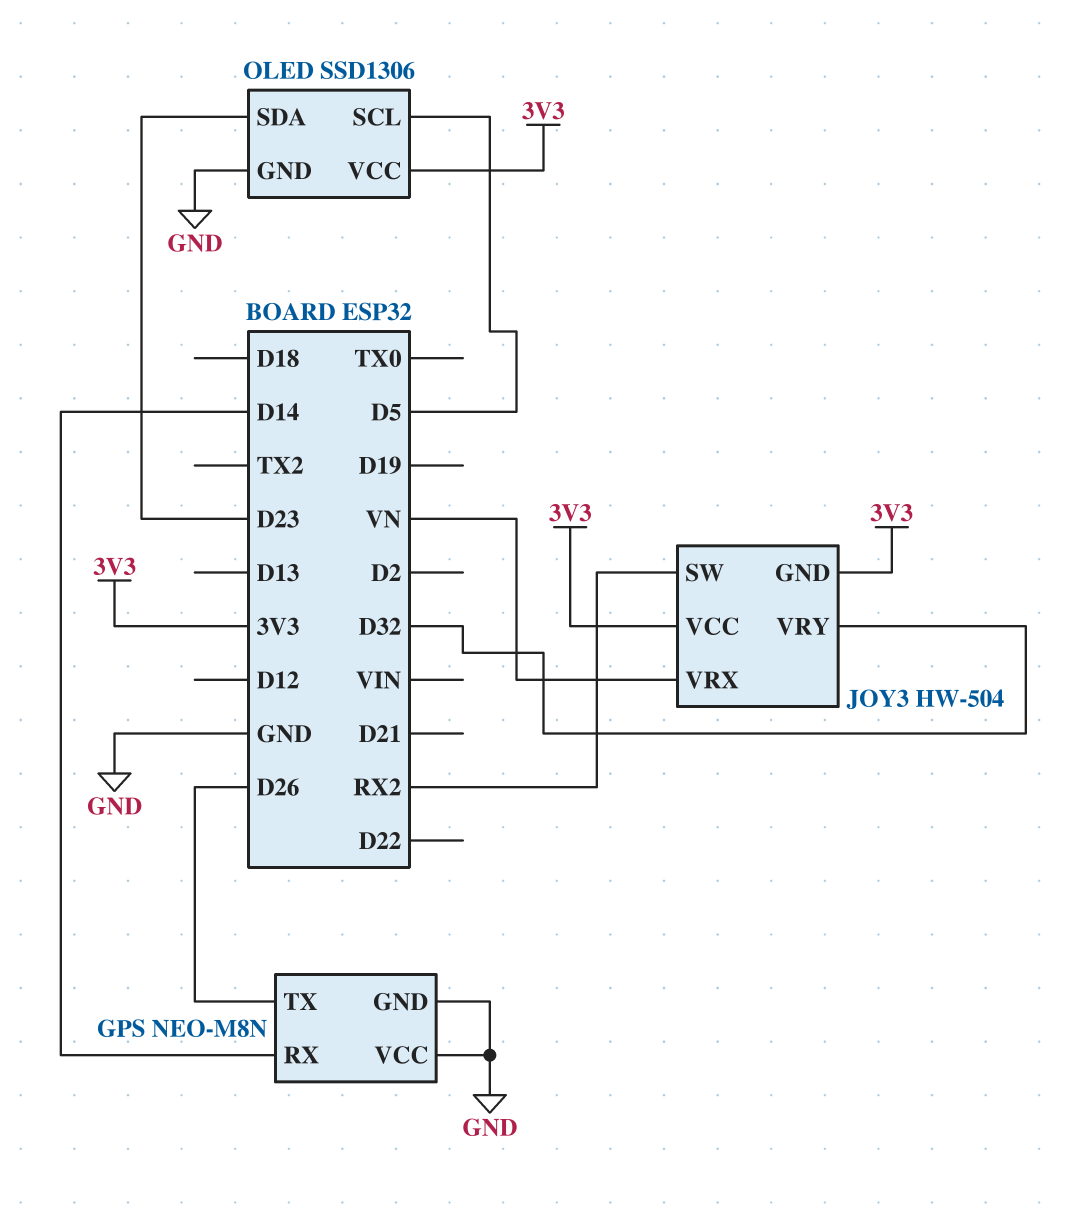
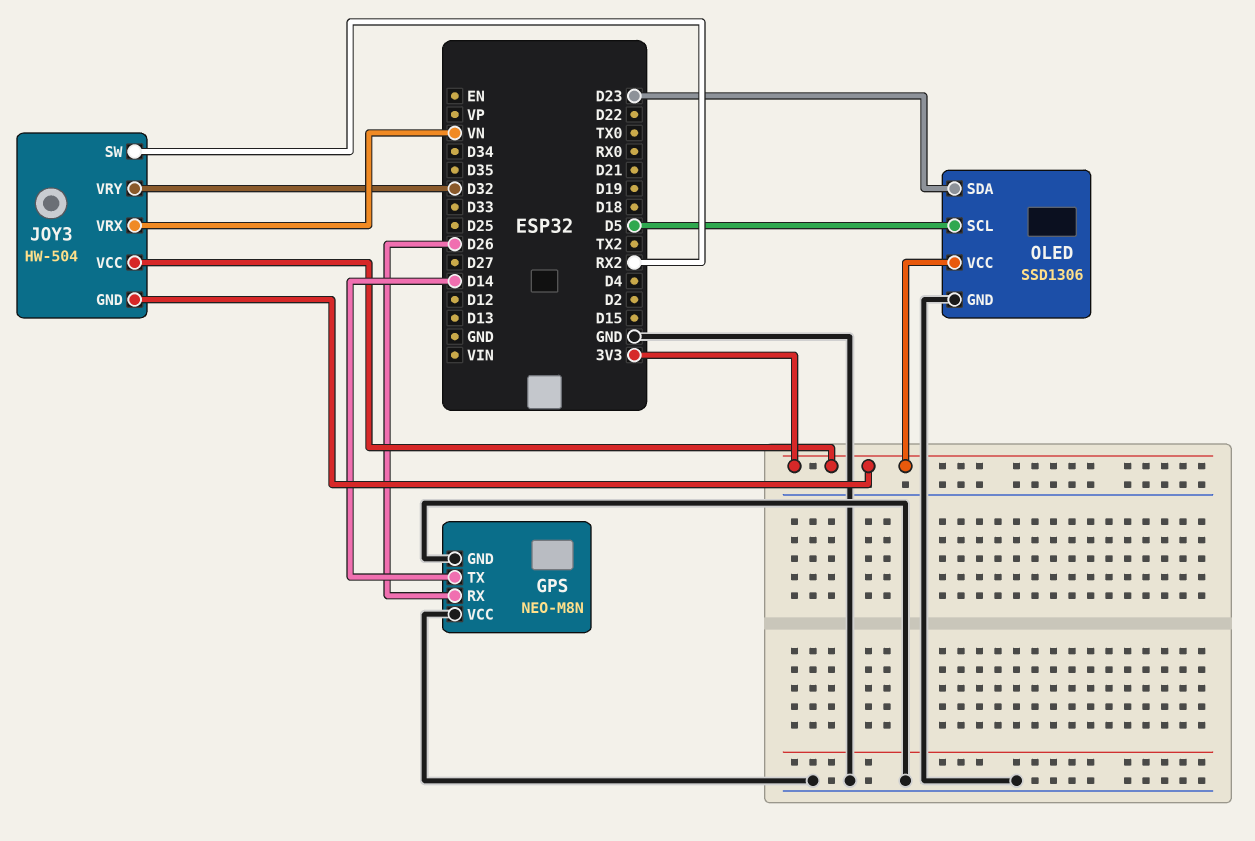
GPS pin RX: D14 -> D26
GPS pin TX: D26 -> D14

